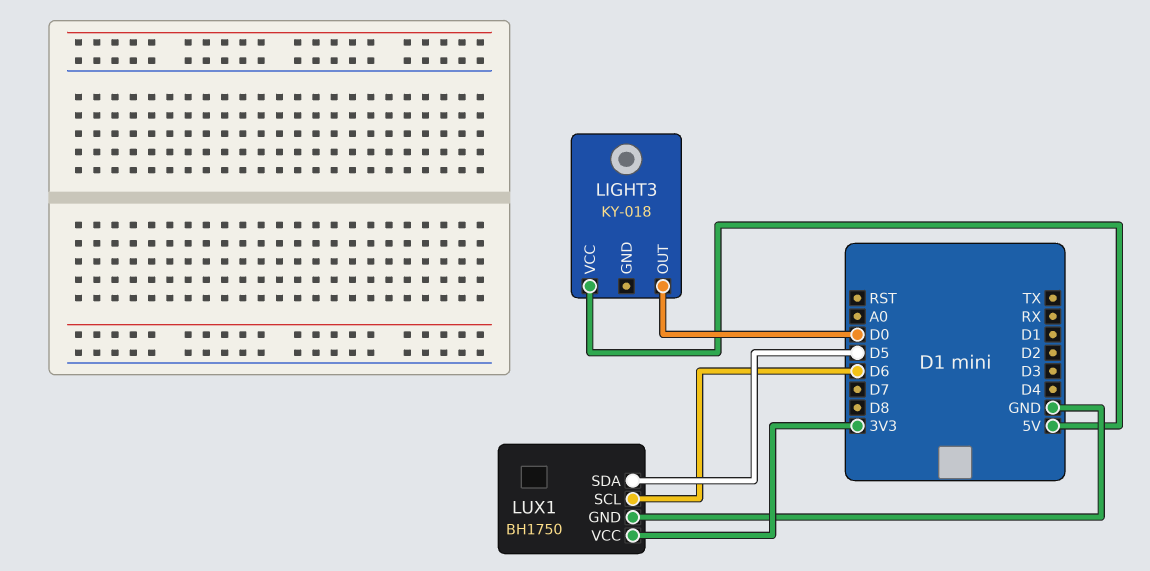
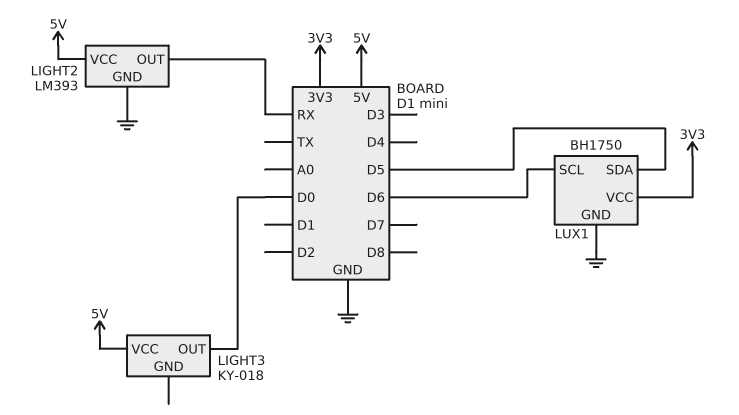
LIGHT2: none -> LM393
LIGHT2 pin GND: none -> GND
LIGHT2 pin OUT: none -> RX
LIGHT2 pin VCC: none -> 5V

